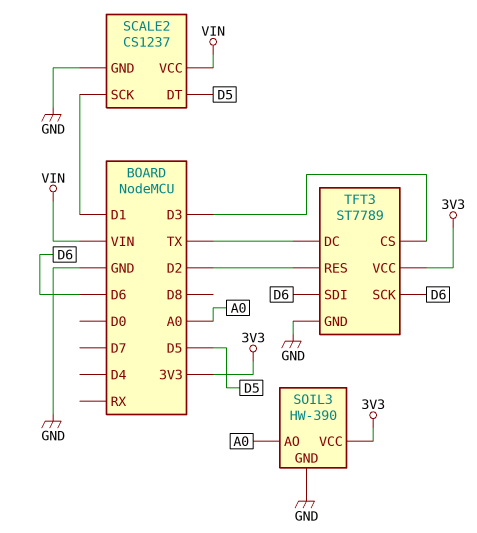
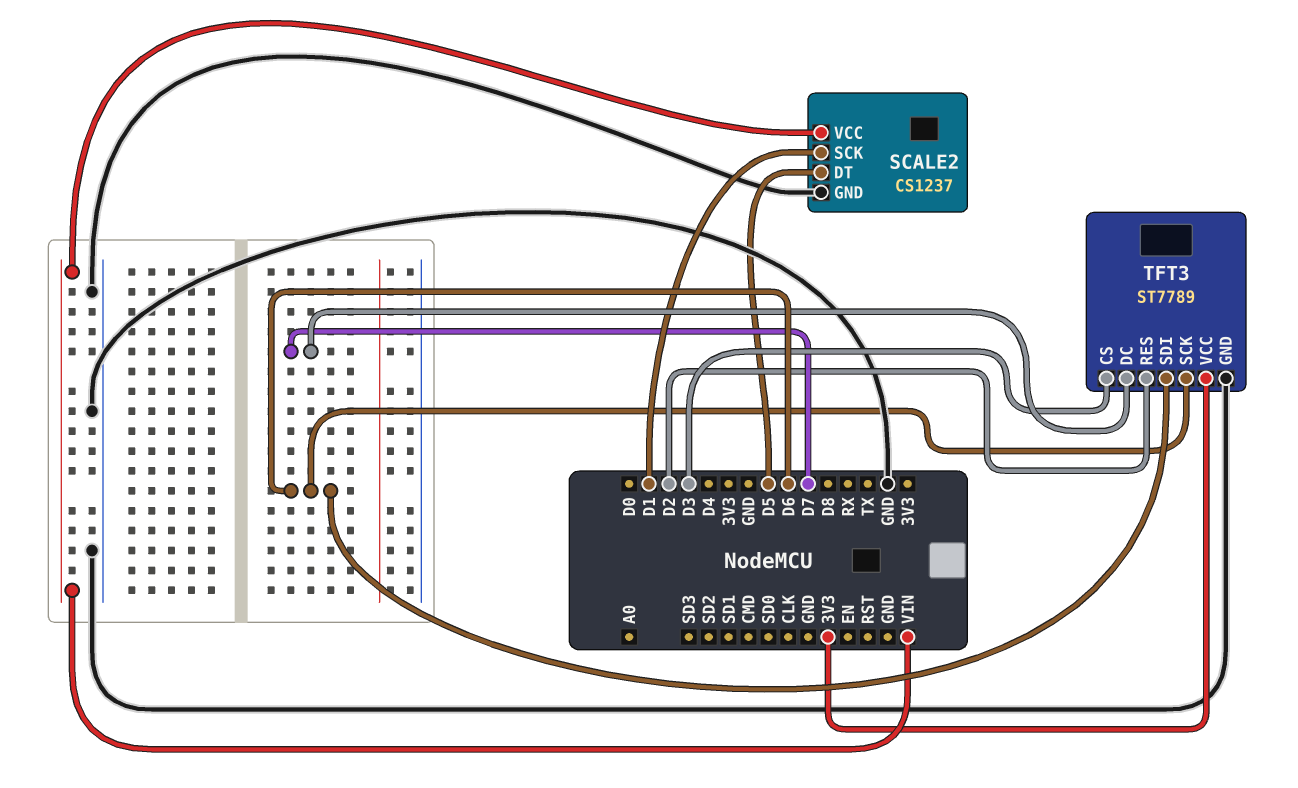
SOIL3: HW-390 -> none
SOIL3 pin AO: A0 -> none
SOIL3 pin GND: GND -> none
SOIL3 pin VCC: 3V3 -> none
TFT3 pin DC: TX -> D7

